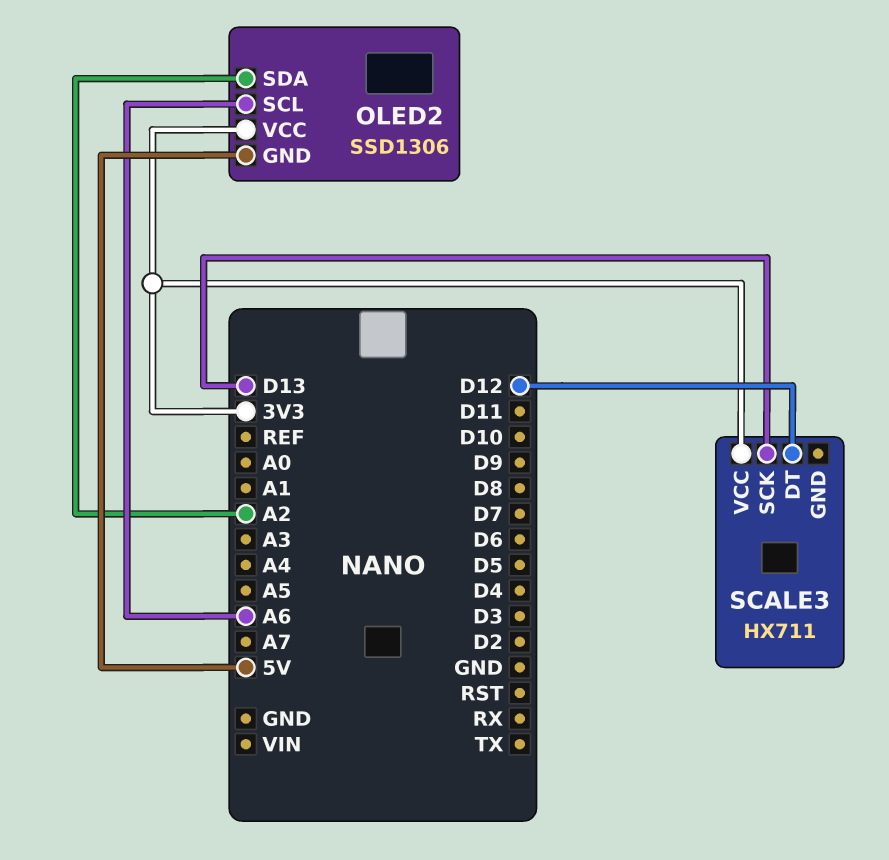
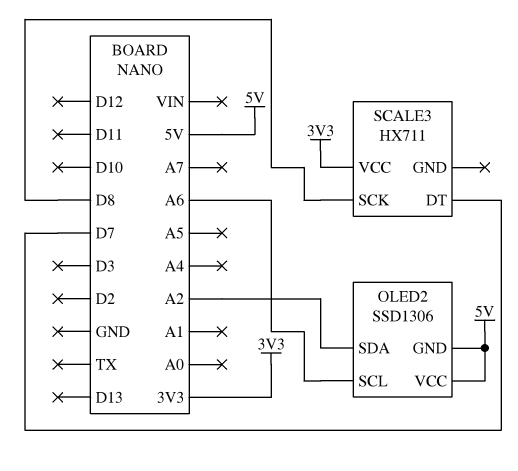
OLED2 pin VCC: 3V3 -> 5V
SCALE3 pin DT: D12 -> D7
SCALE3 pin SCK: D13 -> D8

